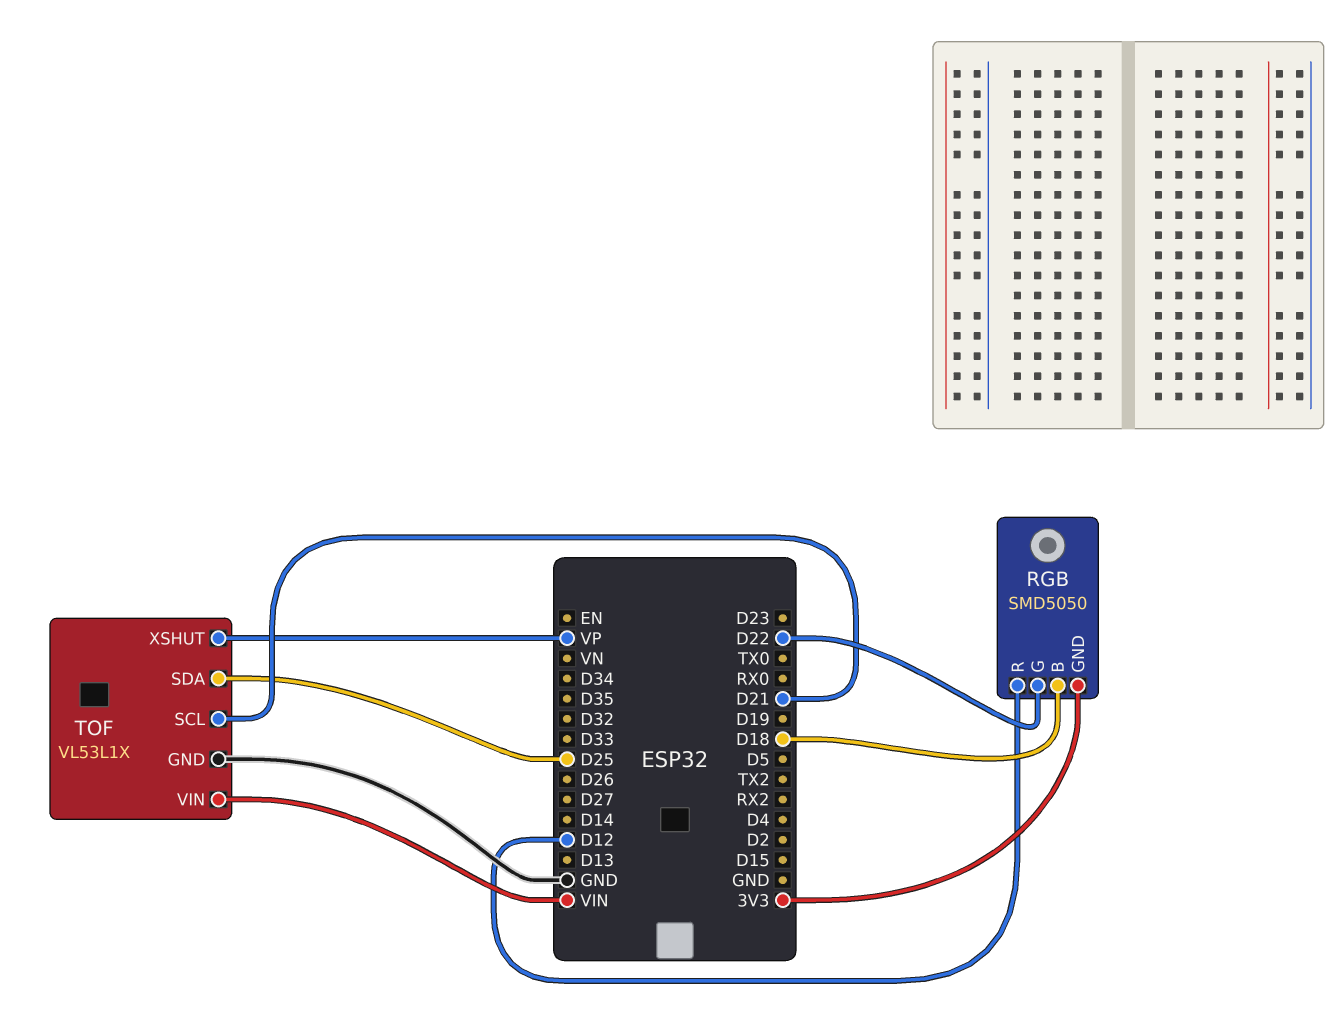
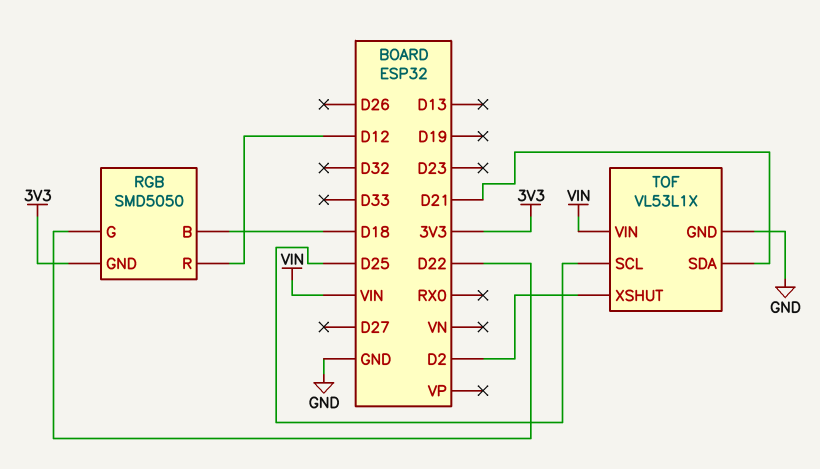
TOF pin SCL: D21 -> D25
TOF pin SDA: D25 -> D21
TOF pin XSHUT: VP -> D2

